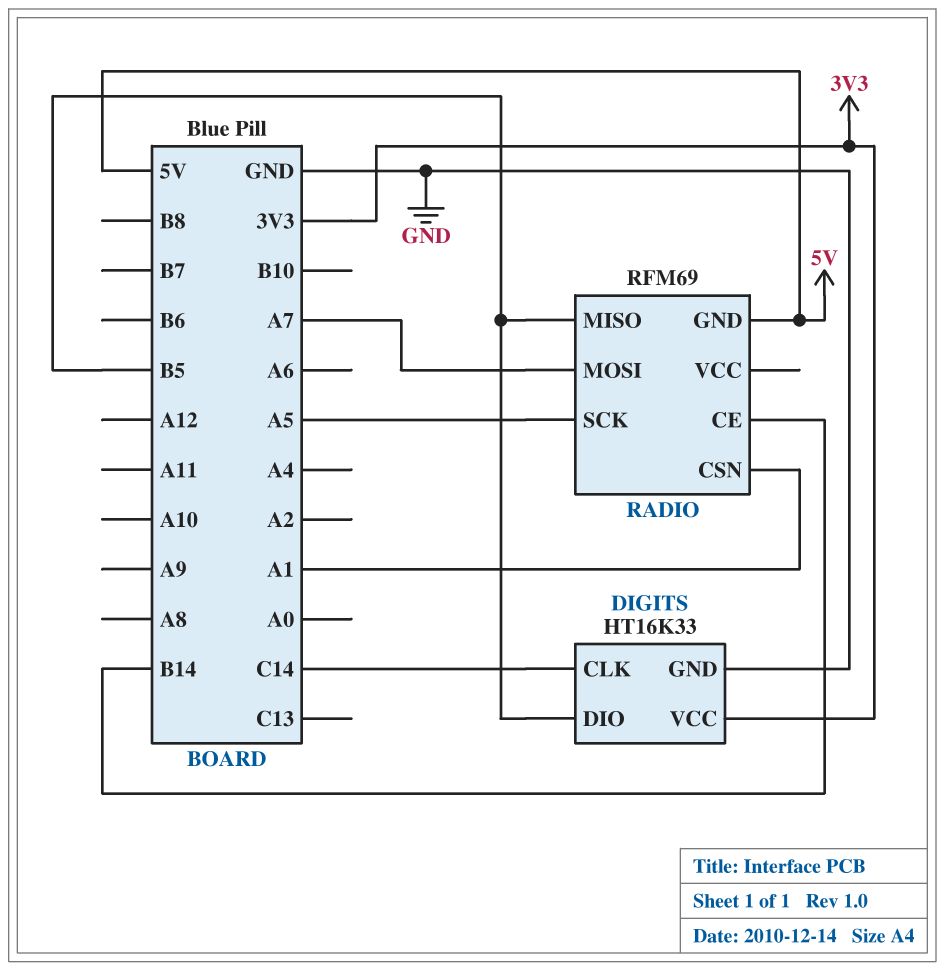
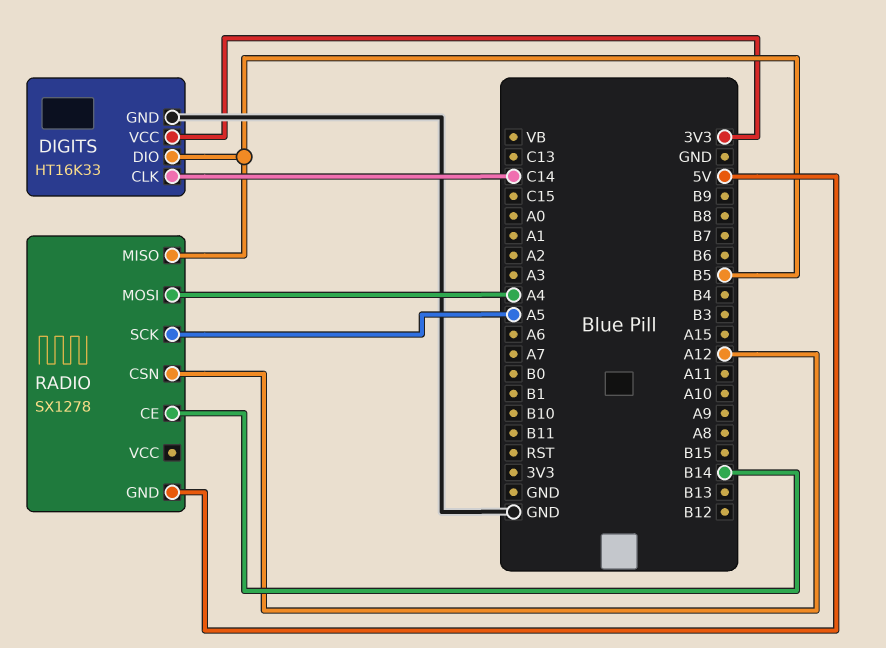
RADIO: RFM69 -> SX1278
RADIO pin CSN: A1 -> A12
RADIO pin MOSI: A7 -> A4

